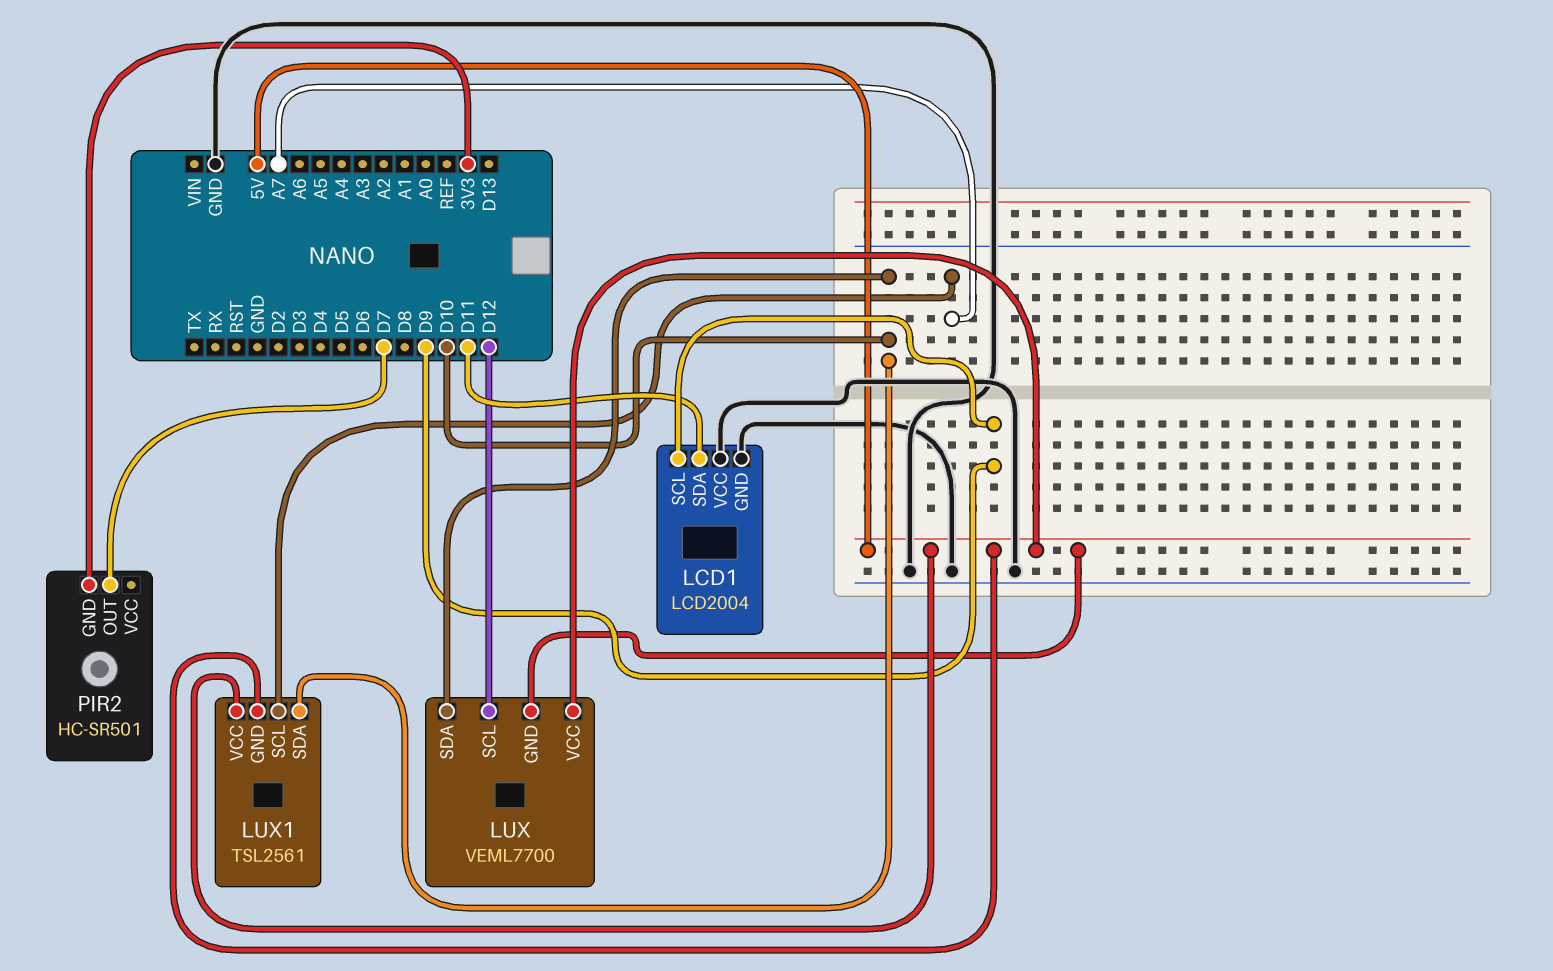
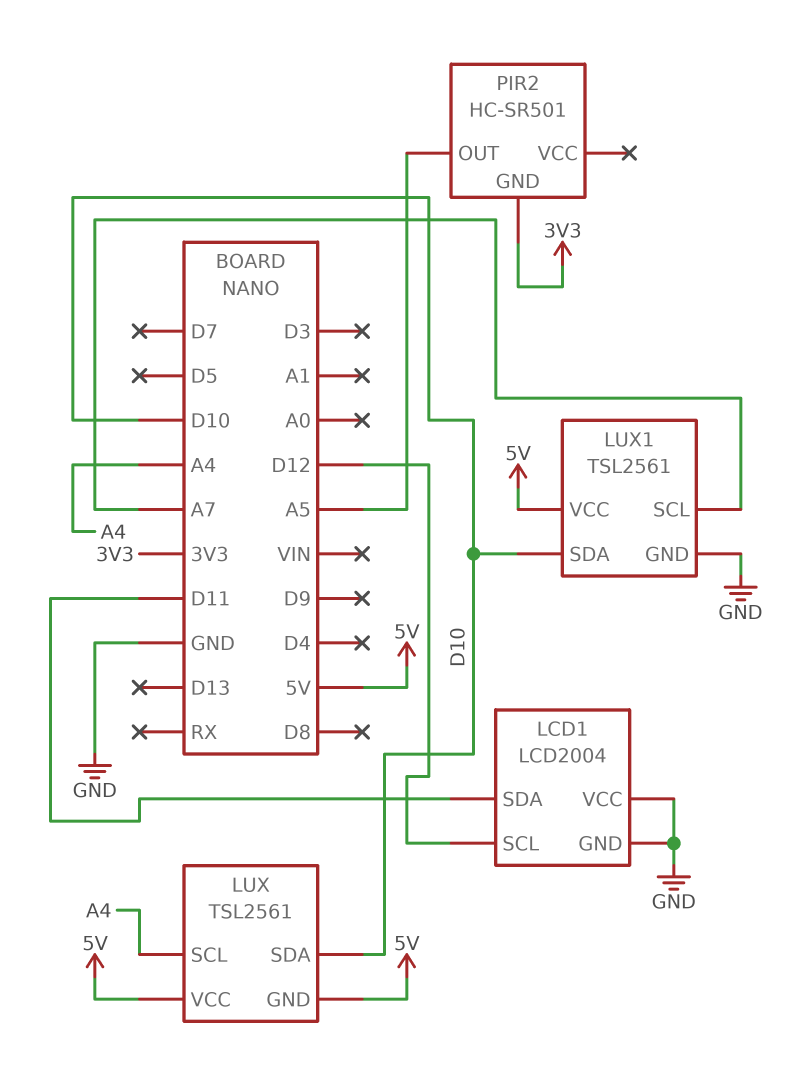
LCD1 pin SCL: D9 -> D12
LUX: VEML7700 -> TSL2561
LUX pin SCL: D12 -> A4
LUX1 pin GND: 5V -> GND
PIR2 pin OUT: D7 -> A5

